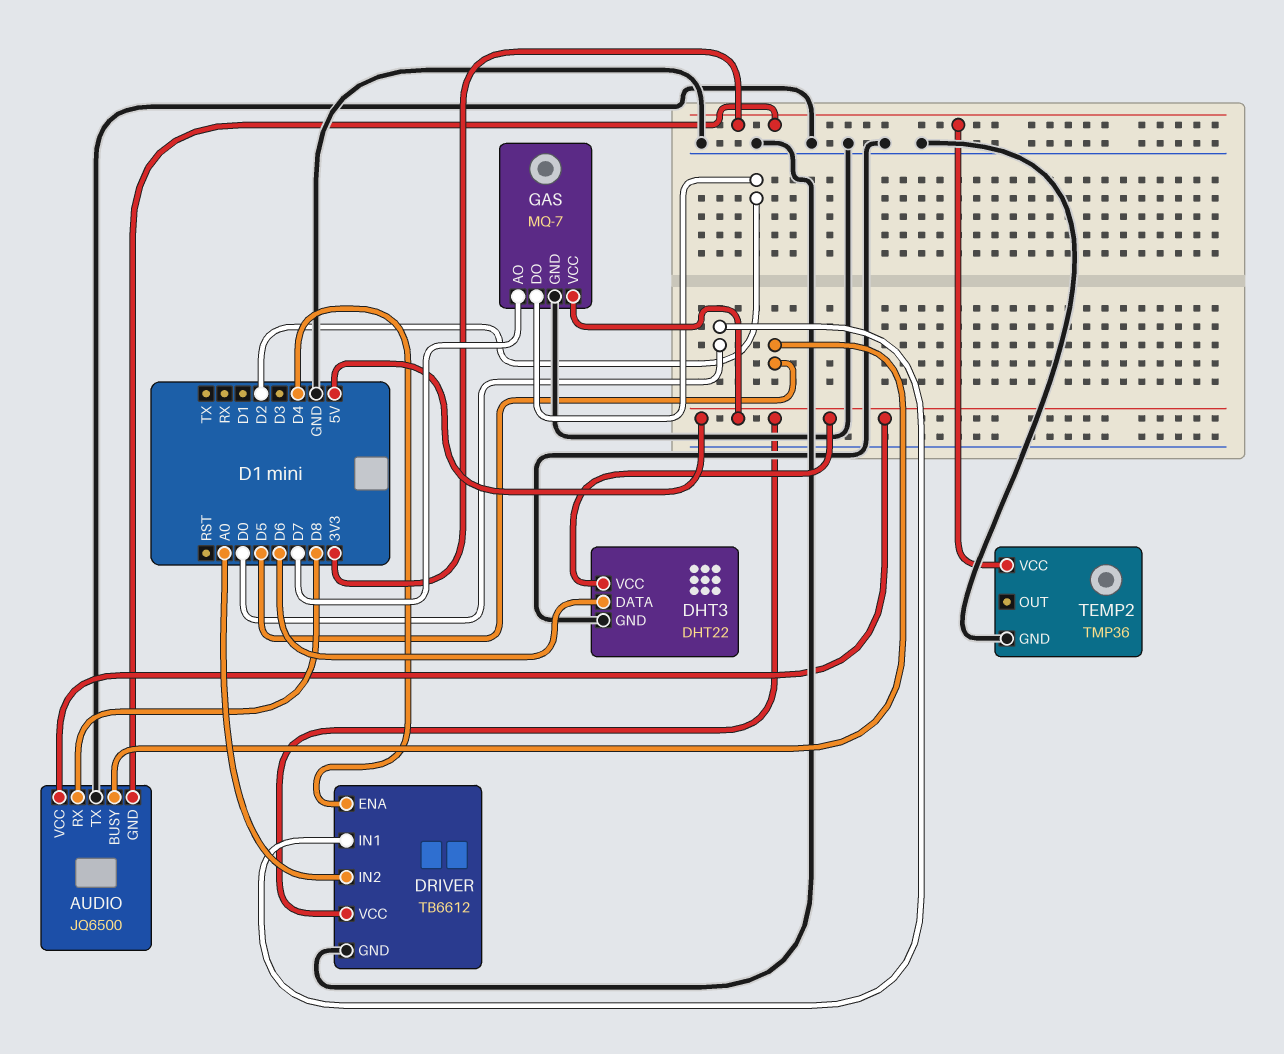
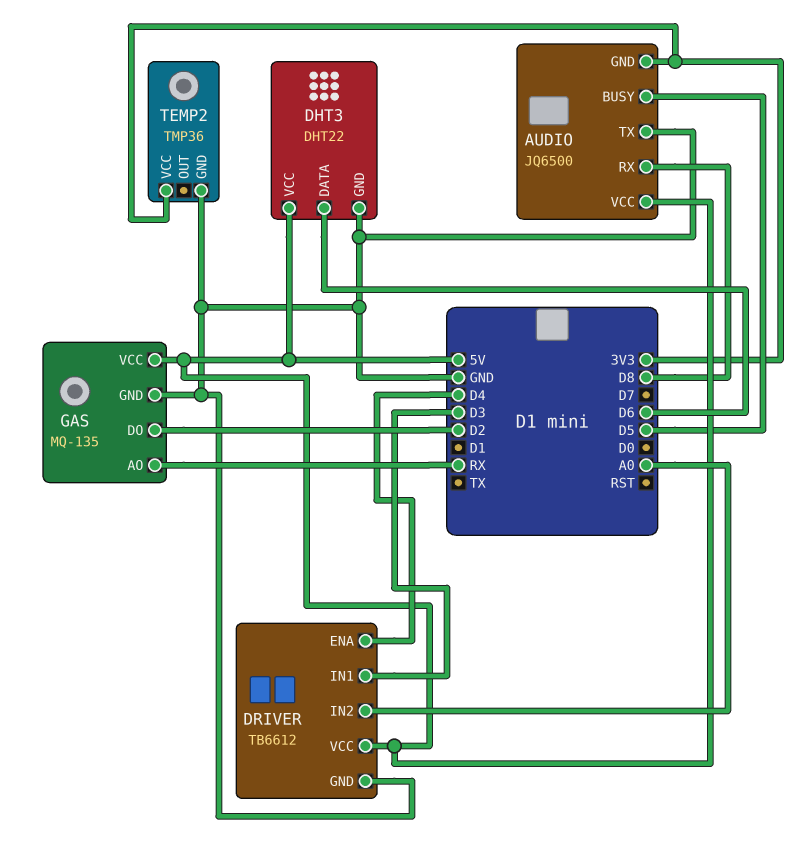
DRIVER pin IN1: D0 -> D3
GAS: MQ-7 -> MQ-135
GAS pin AO: D7 -> RX

